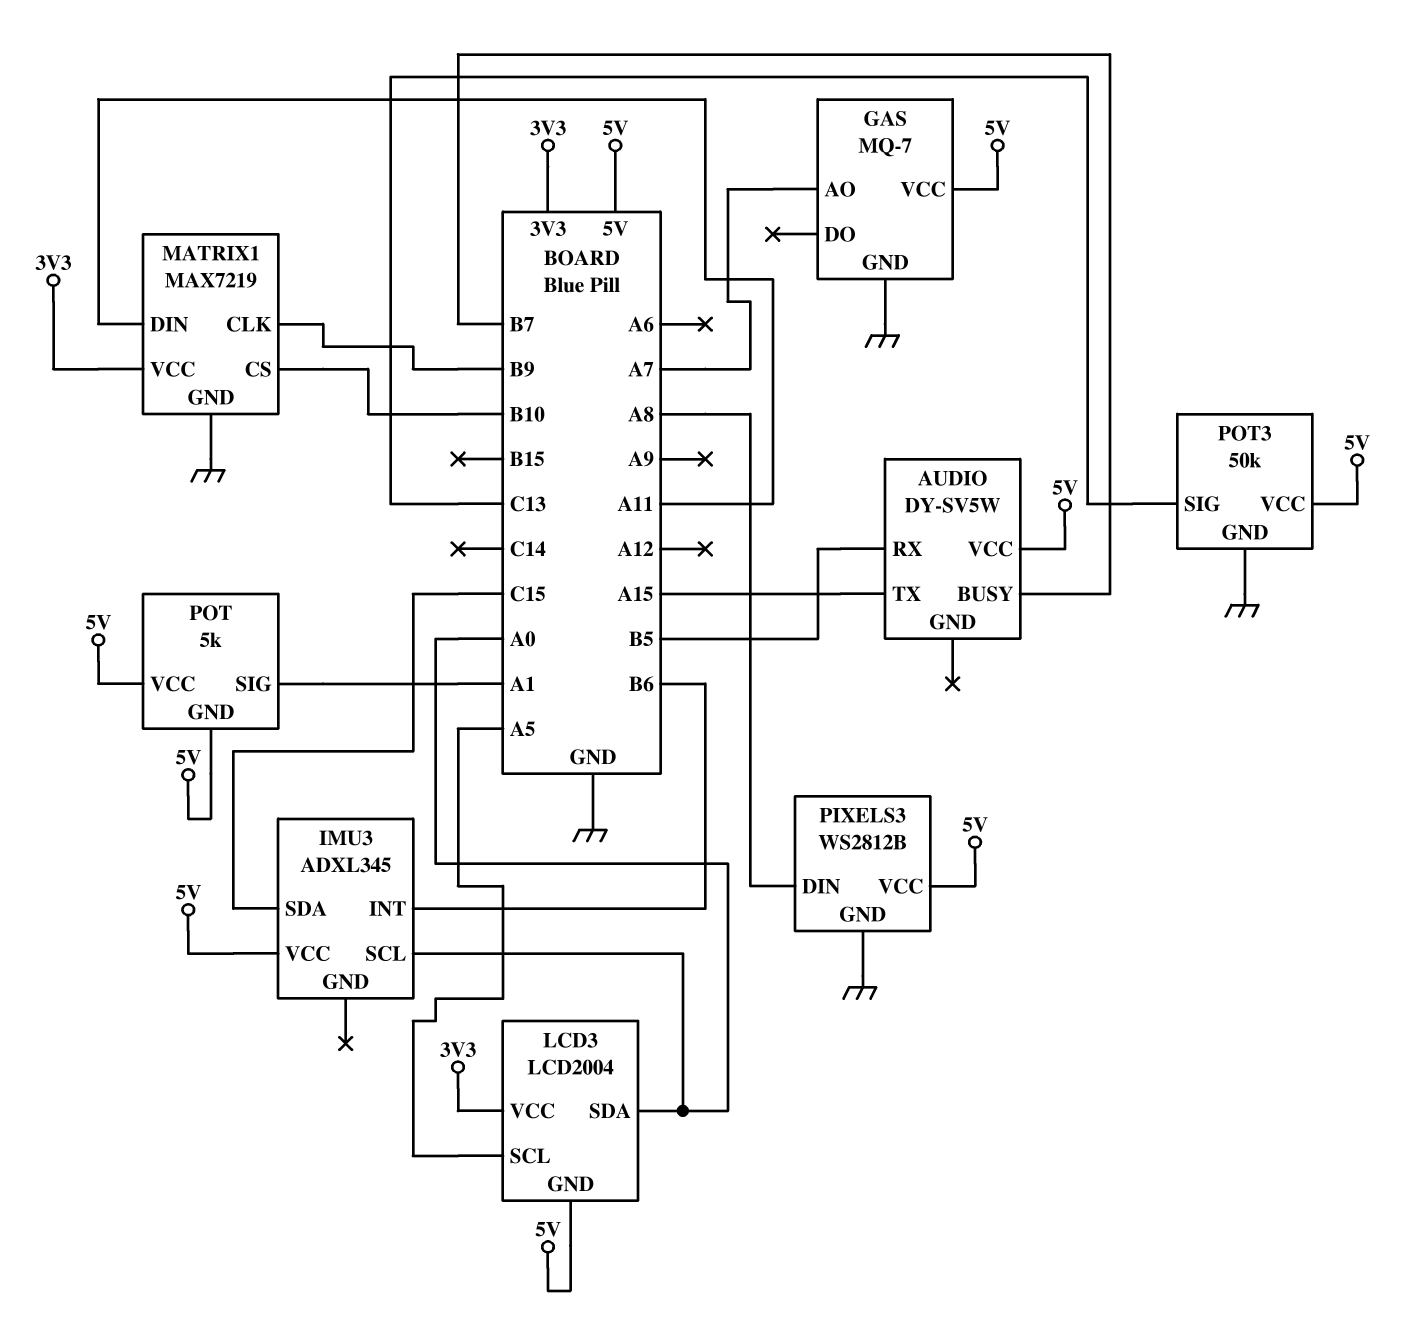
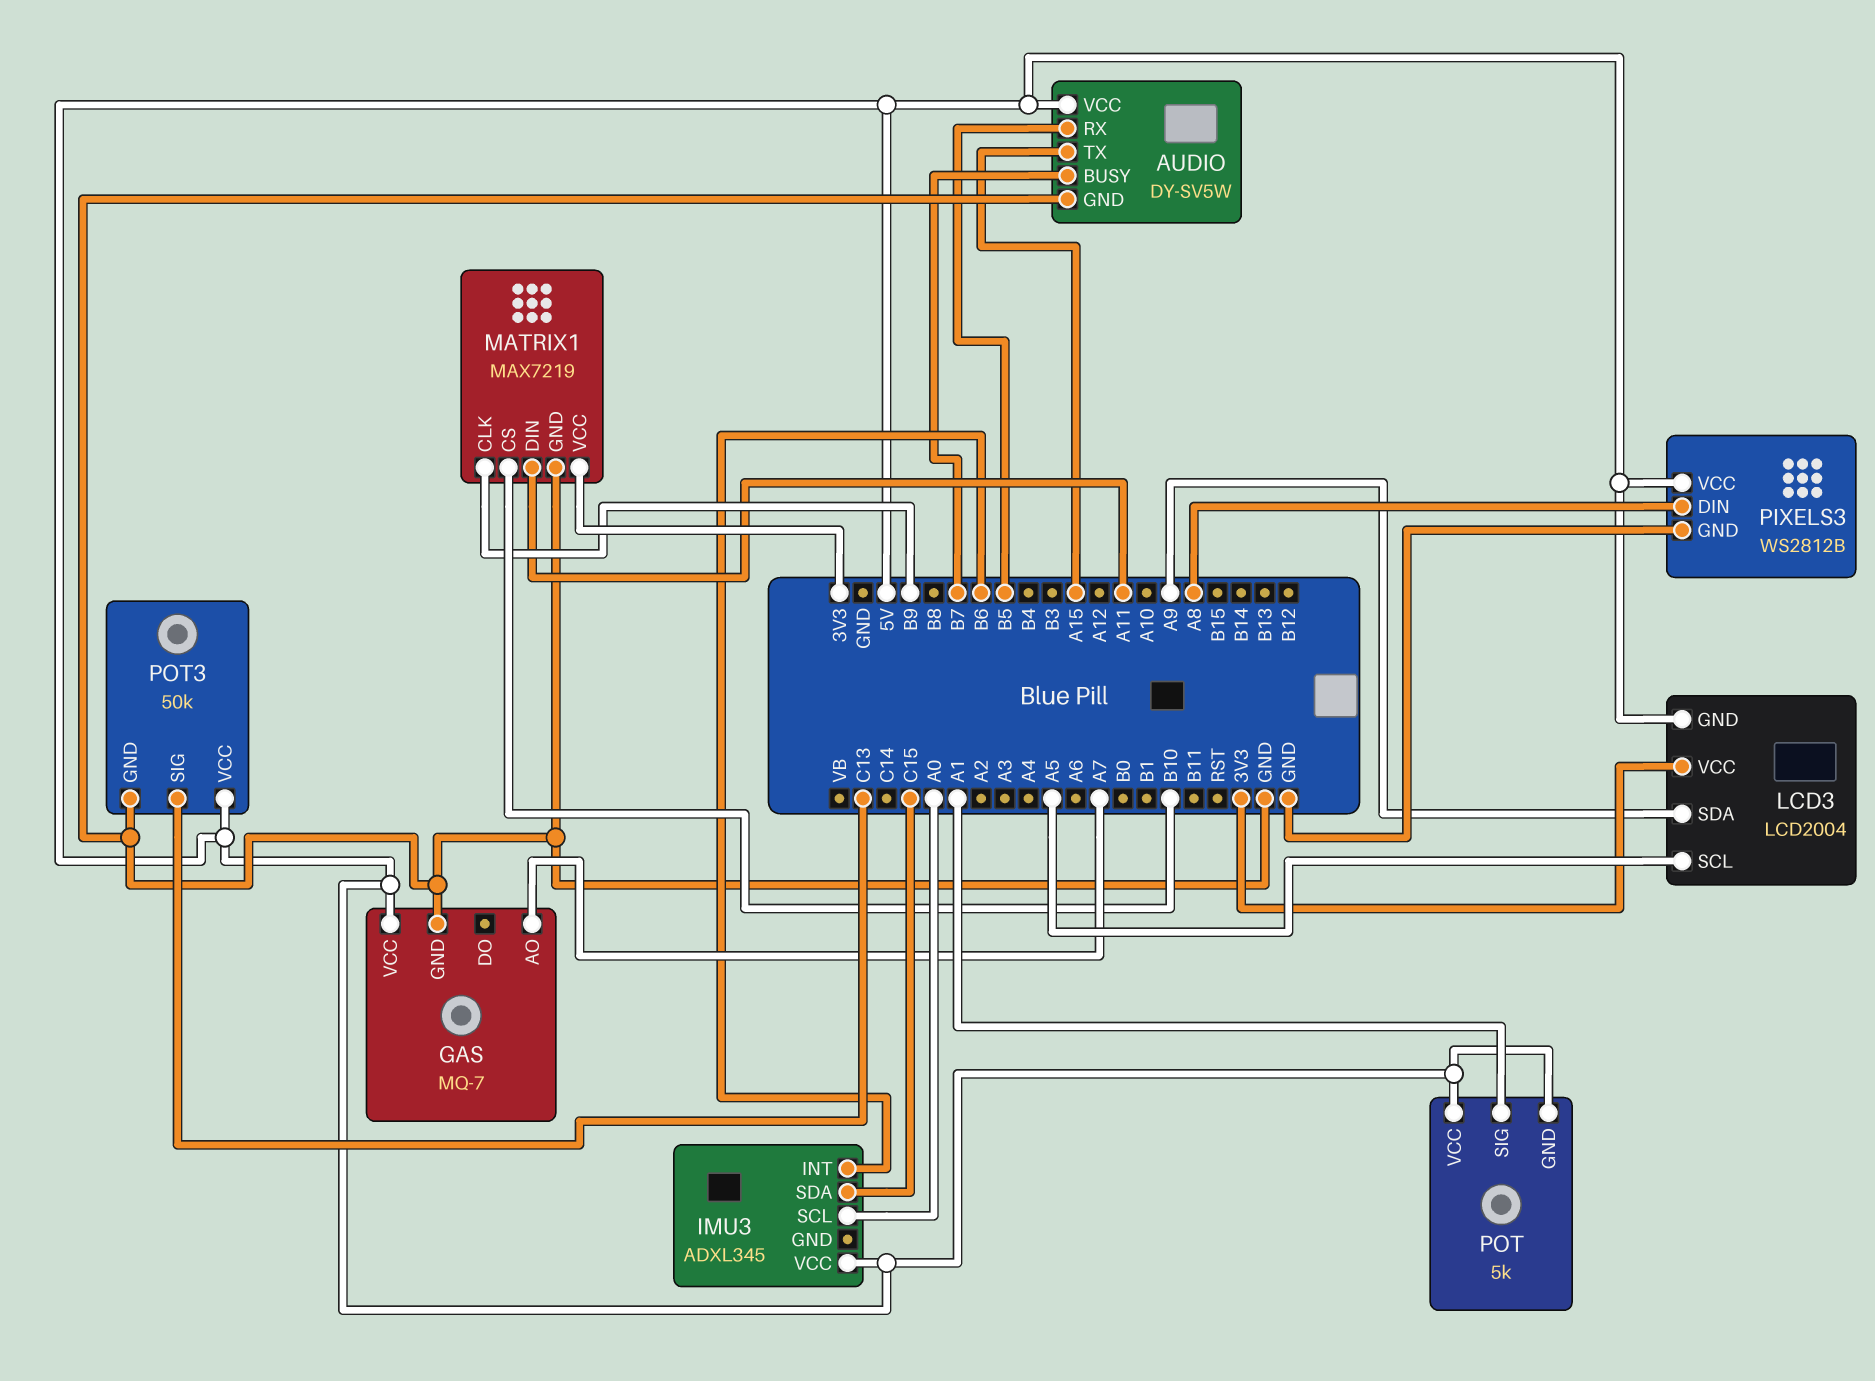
AUDIO pin GND: none -> GND
LCD3 pin SDA: A0 -> A9

